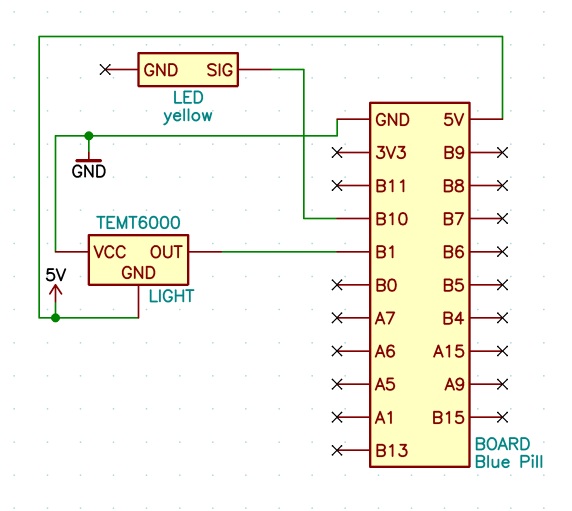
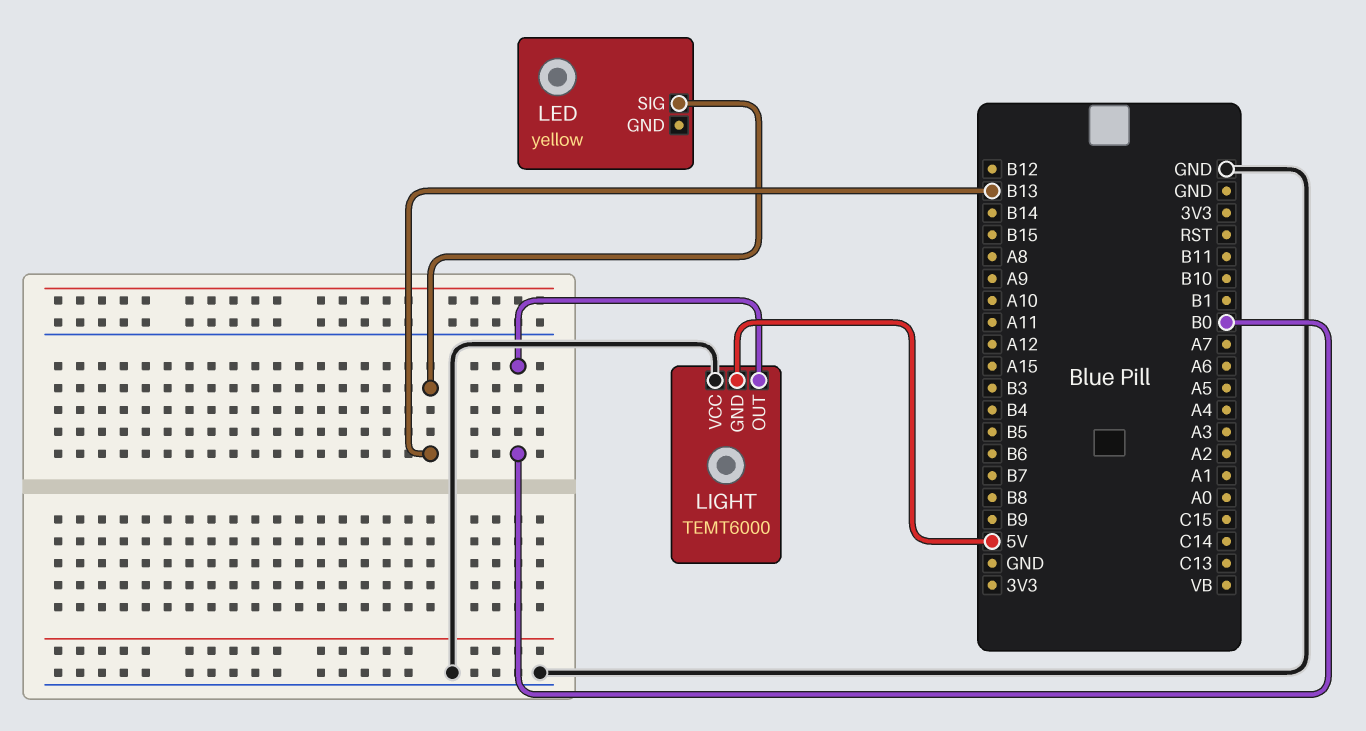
LED pin SIG: B10 -> B13
LIGHT pin OUT: B1 -> B0

